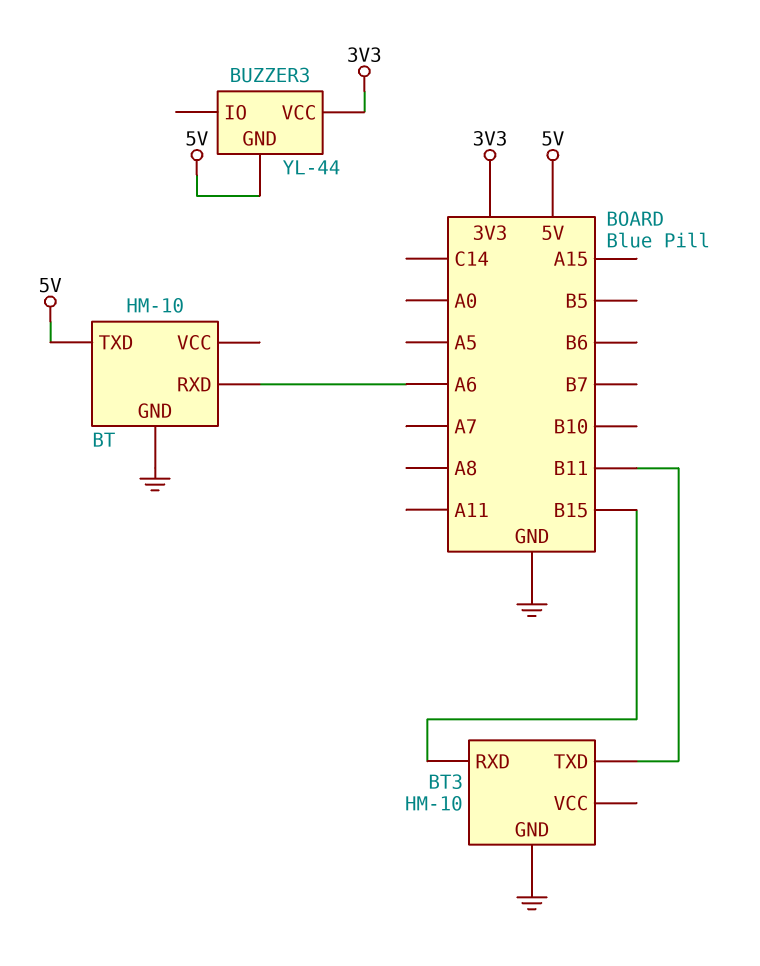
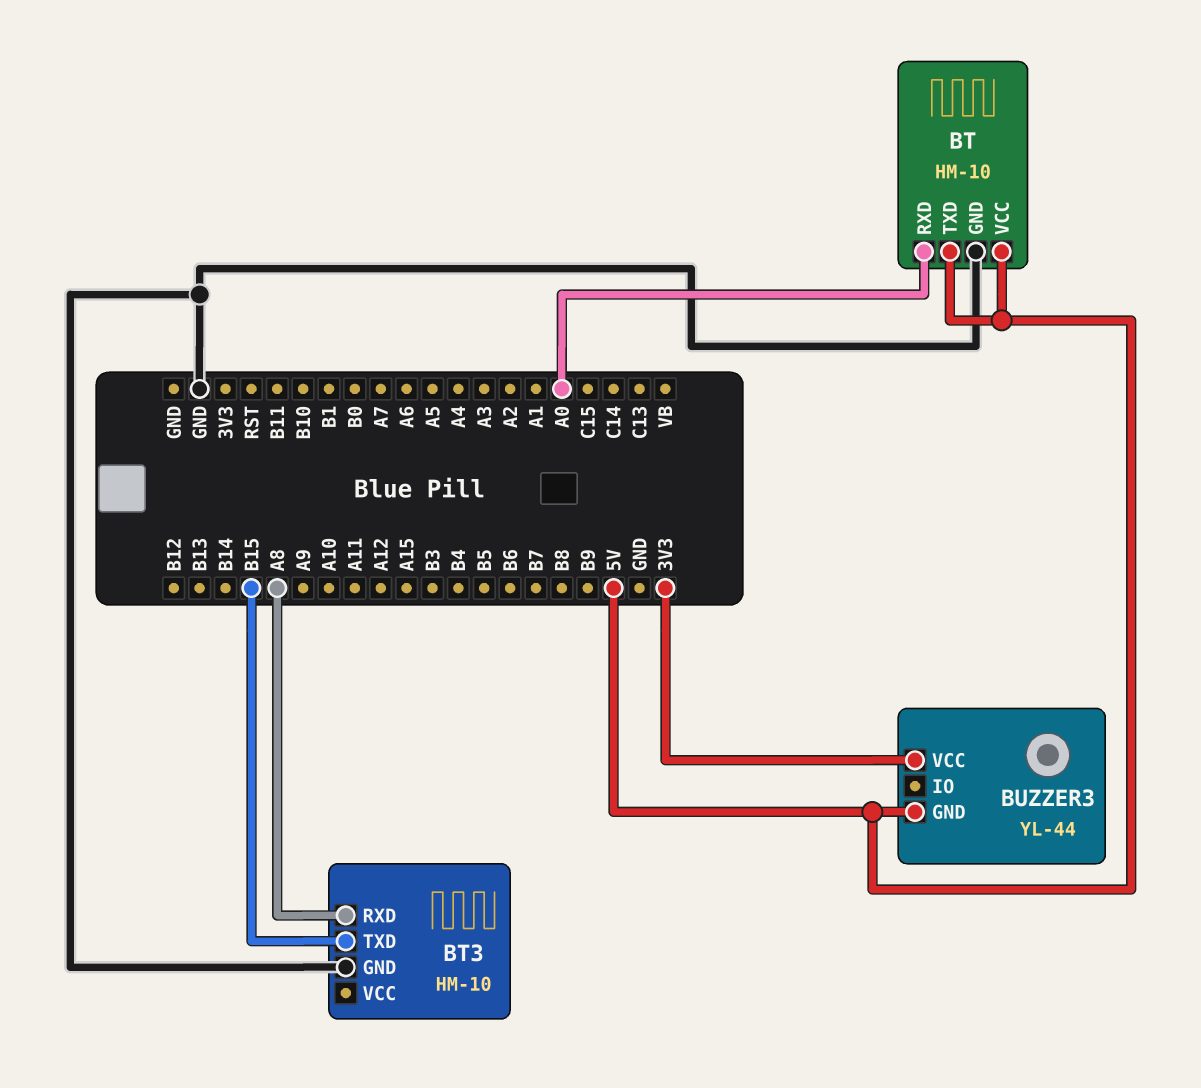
BT pin RXD: A6 -> A0
BT pin VCC: none -> 5V
BT3 pin RXD: B15 -> A8
BT3 pin TXD: B11 -> B15

